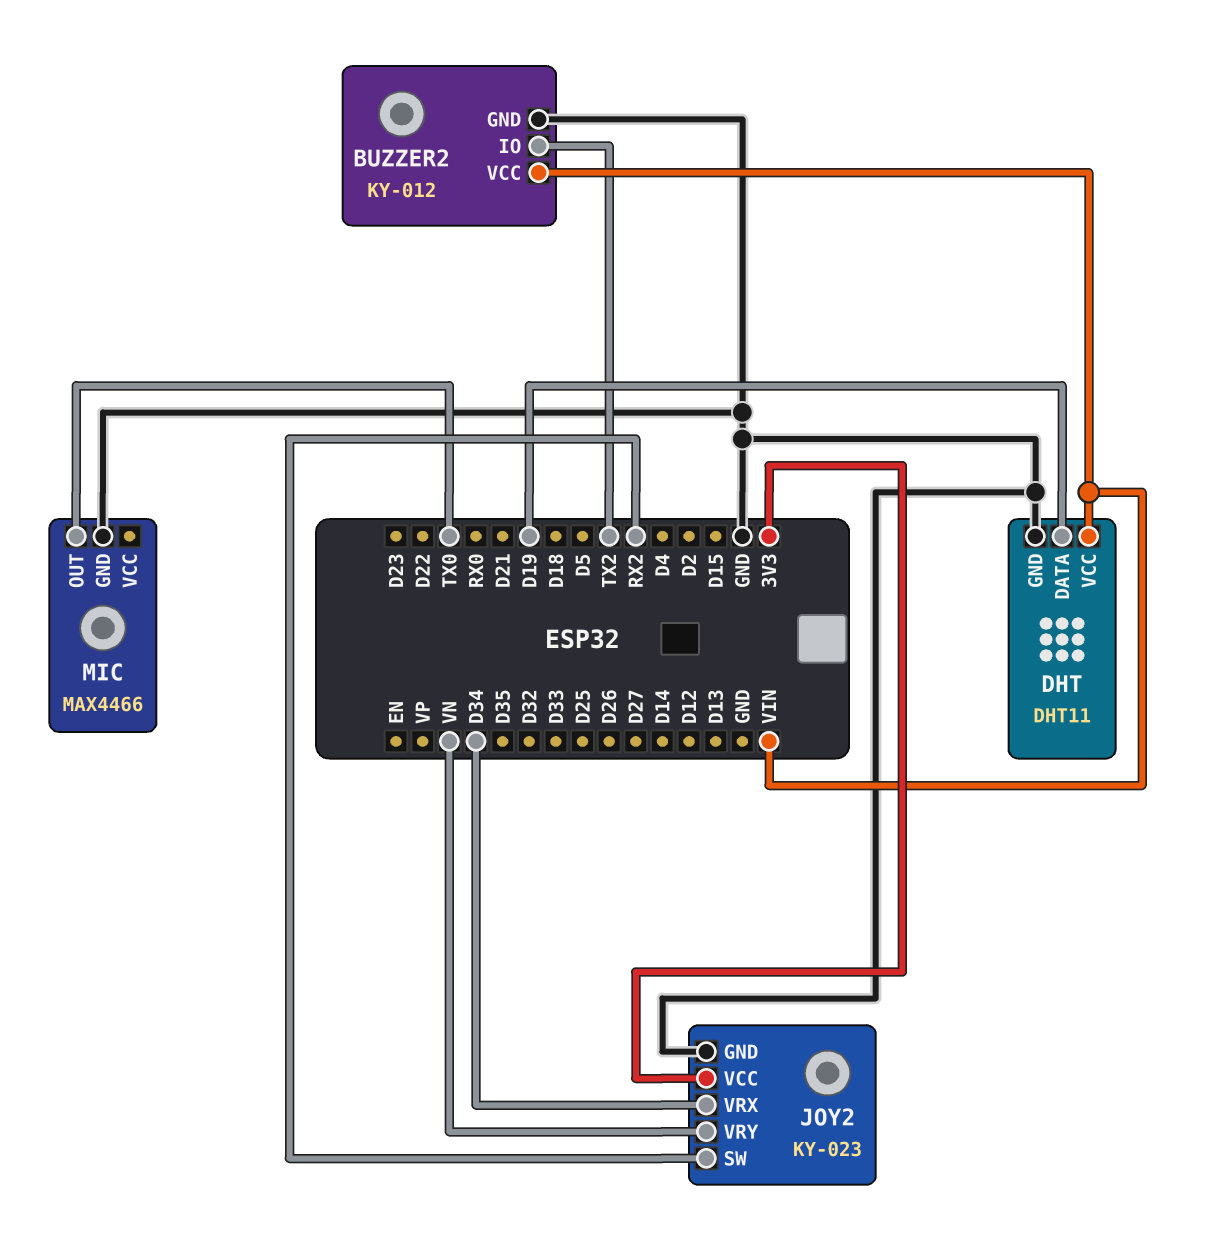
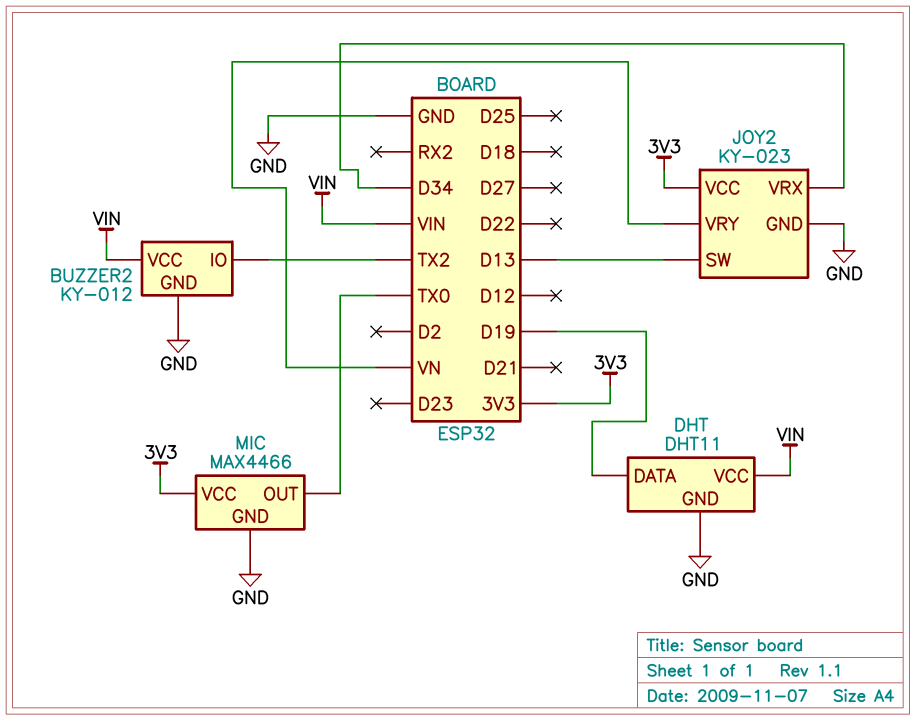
JOY2 pin SW: RX2 -> D13
MIC pin VCC: none -> 3V3

